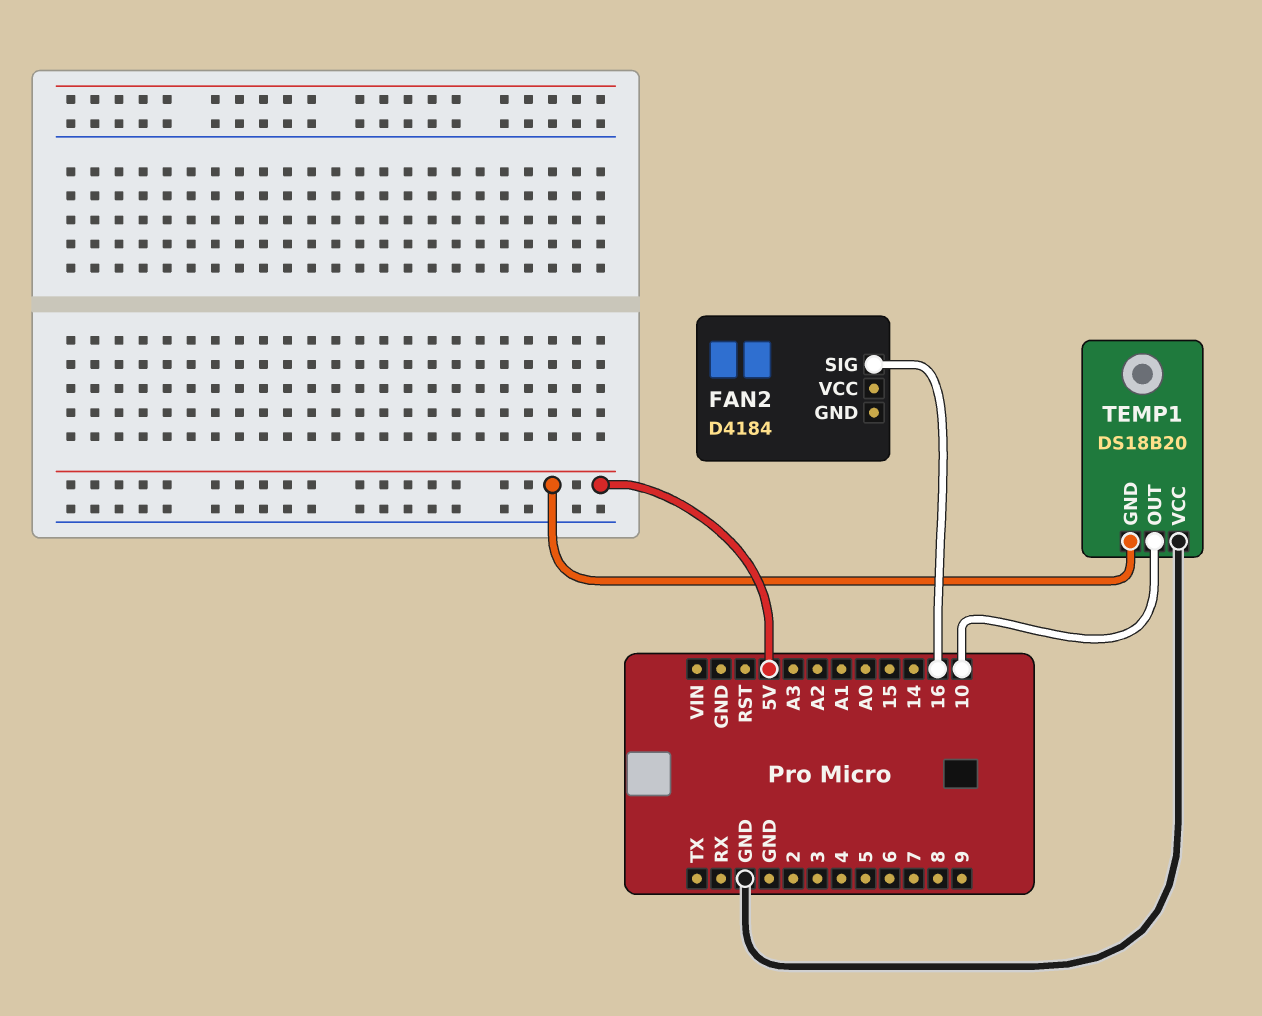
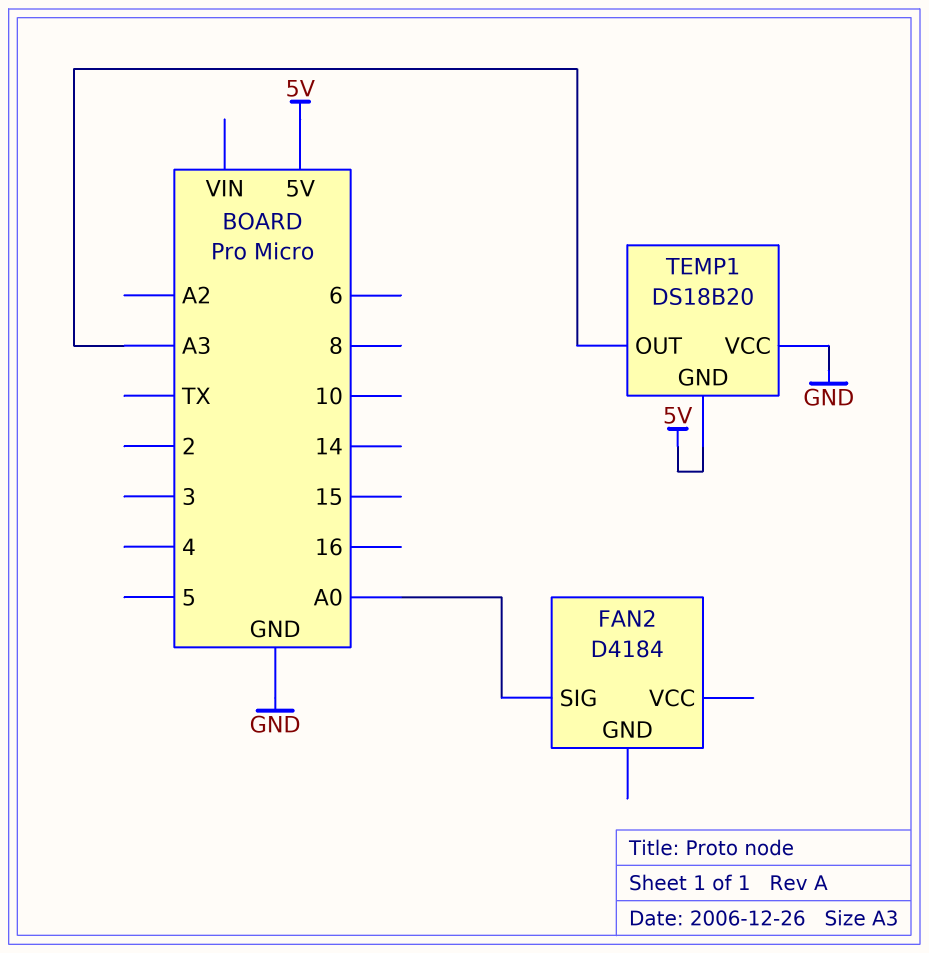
FAN2 pin SIG: 16 -> A0
TEMP1 pin OUT: 10 -> A3

